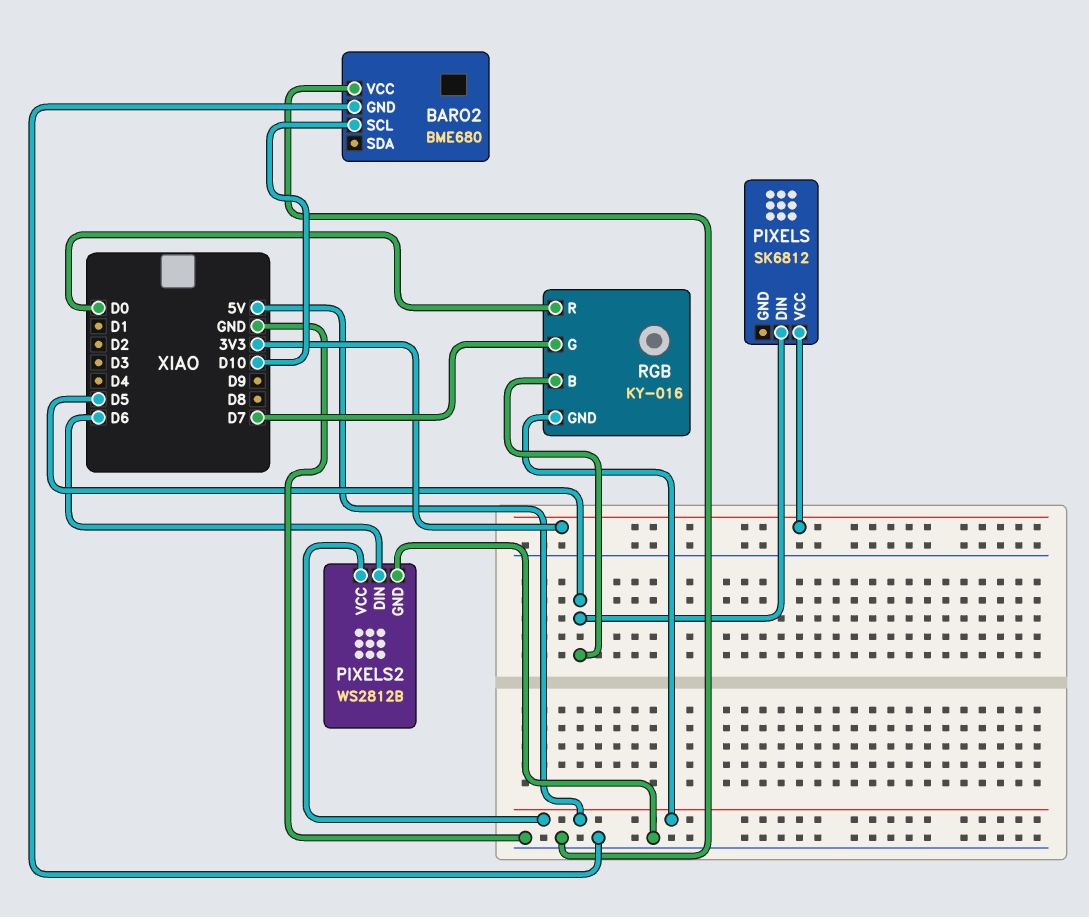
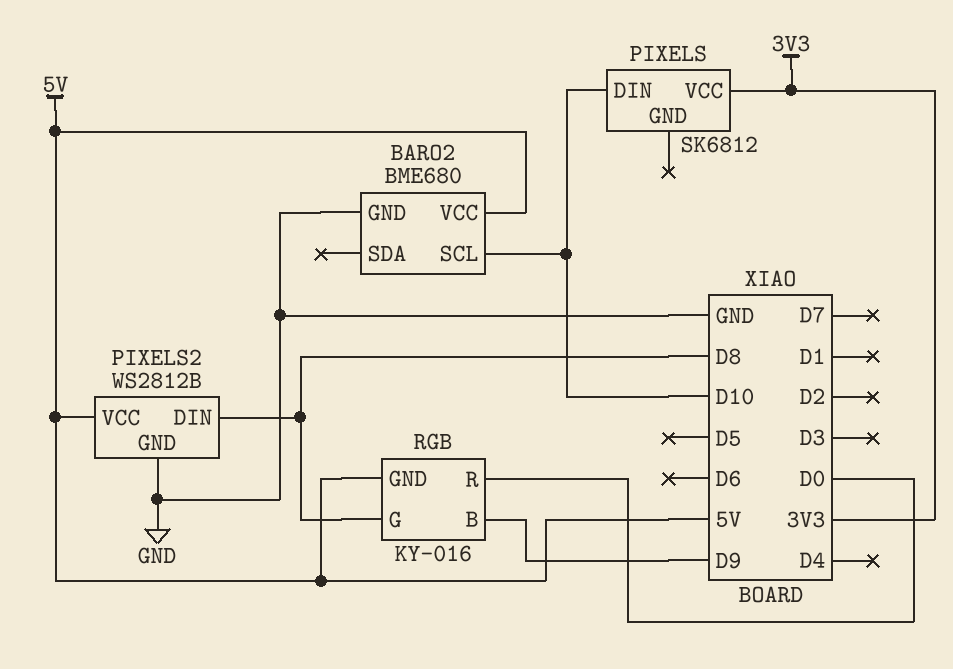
BARO2 pin VCC: GND -> 5V
PIXELS pin DIN: D5 -> D10
PIXELS2 pin DIN: D6 -> D8
RGB pin B: D5 -> D9
RGB pin G: D7 -> D8

